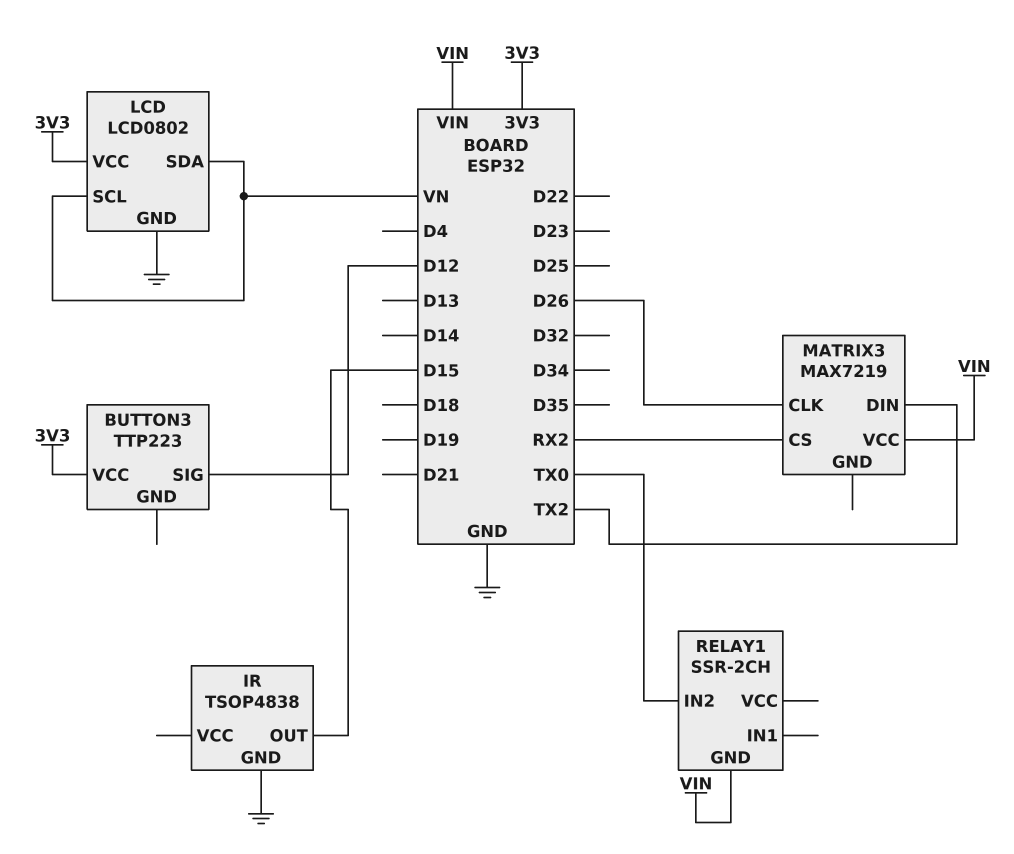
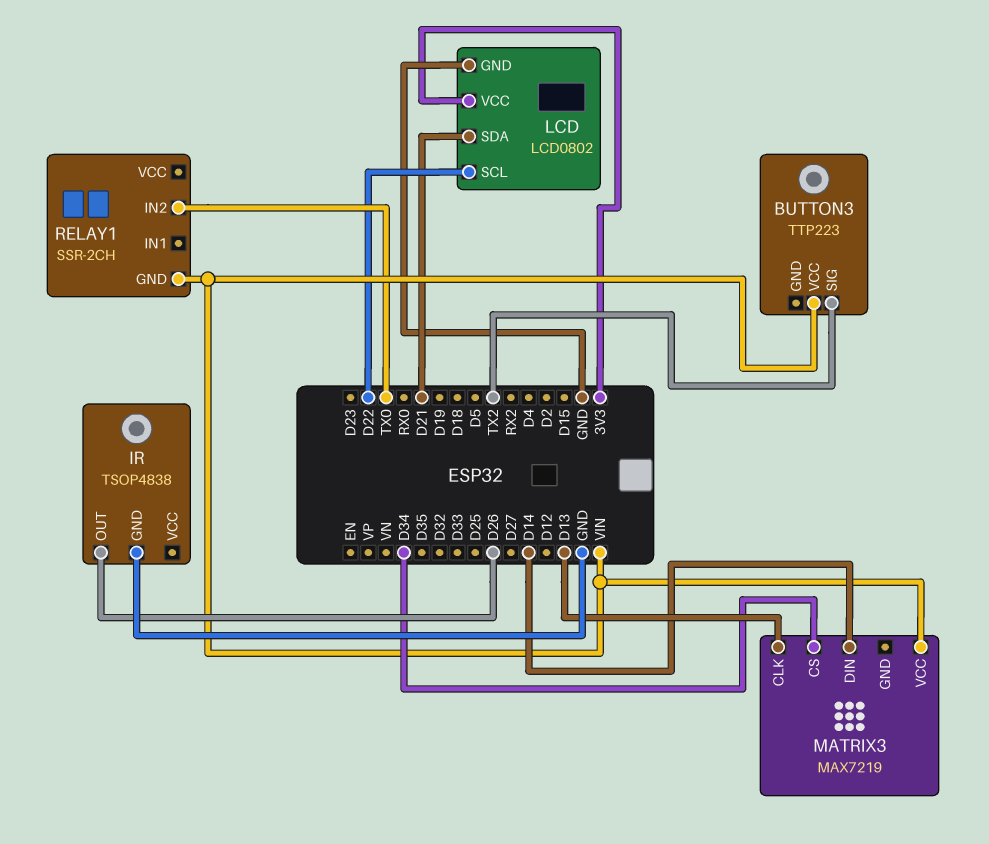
BUTTON3 pin SIG: D12 -> TX2
BUTTON3 pin VCC: 3V3 -> VIN
IR pin OUT: D15 -> D26
LCD pin SCL: VN -> D22
LCD pin SDA: VN -> D21
MATRIX3 pin CLK: D26 -> D13
MATRIX3 pin CS: RX2 -> D34
MATRIX3 pin DIN: TX2 -> D14

